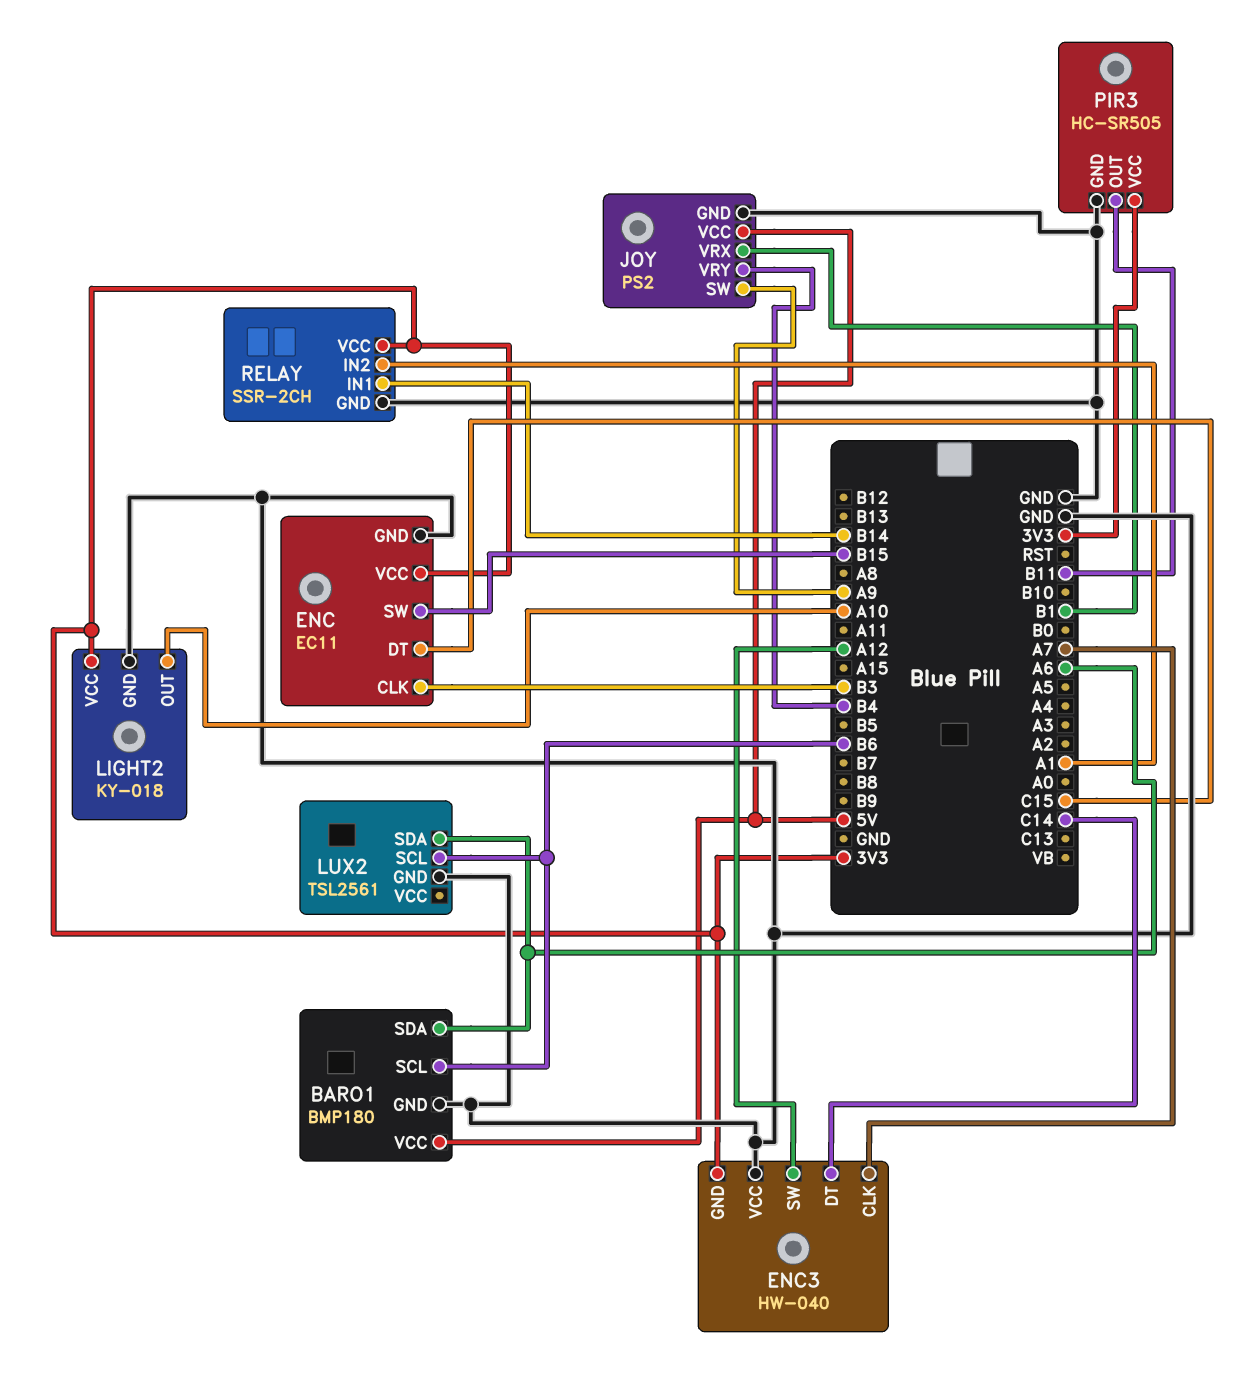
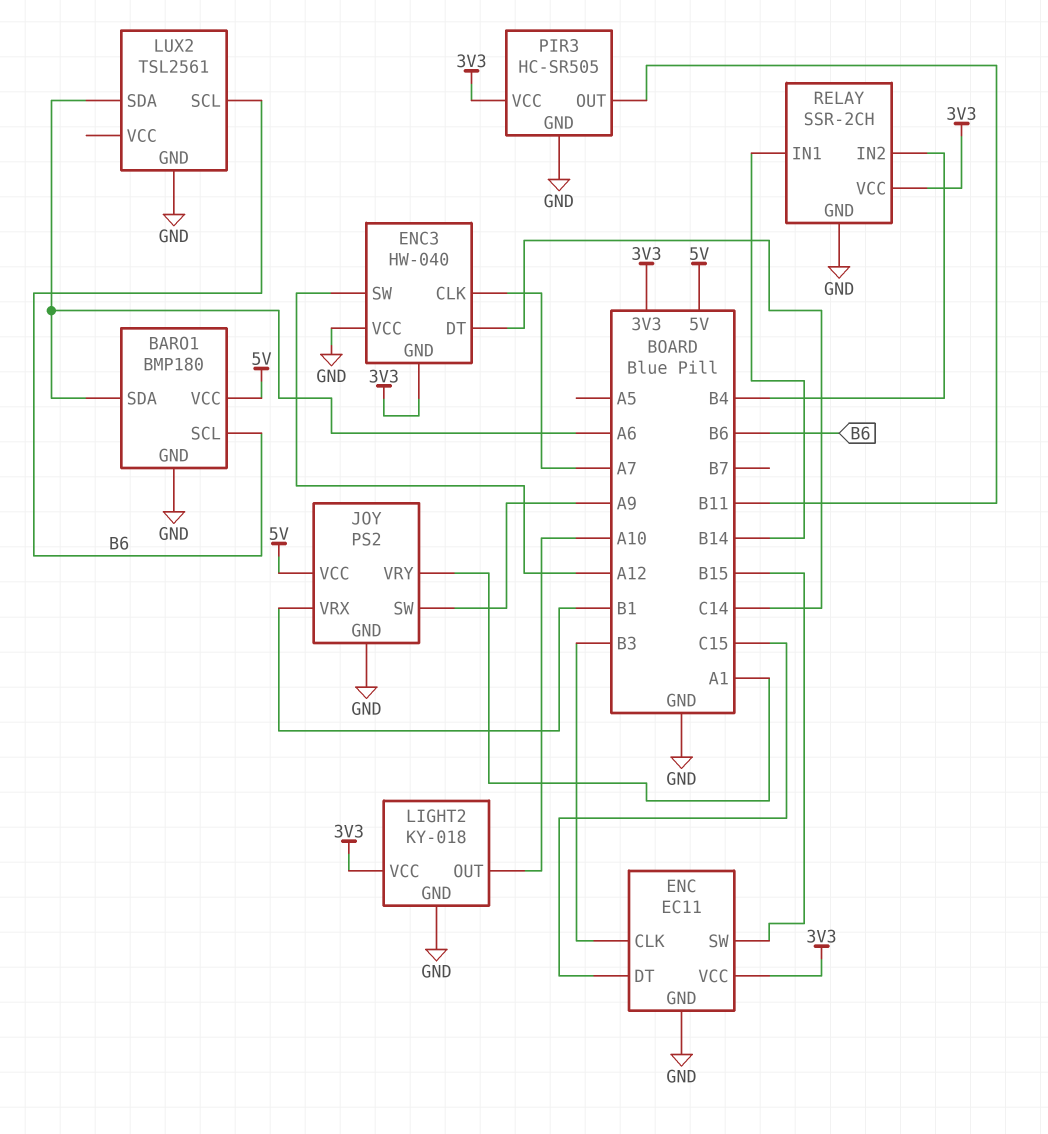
JOY pin VRY: B4 -> A1
RELAY pin IN2: A1 -> B4

